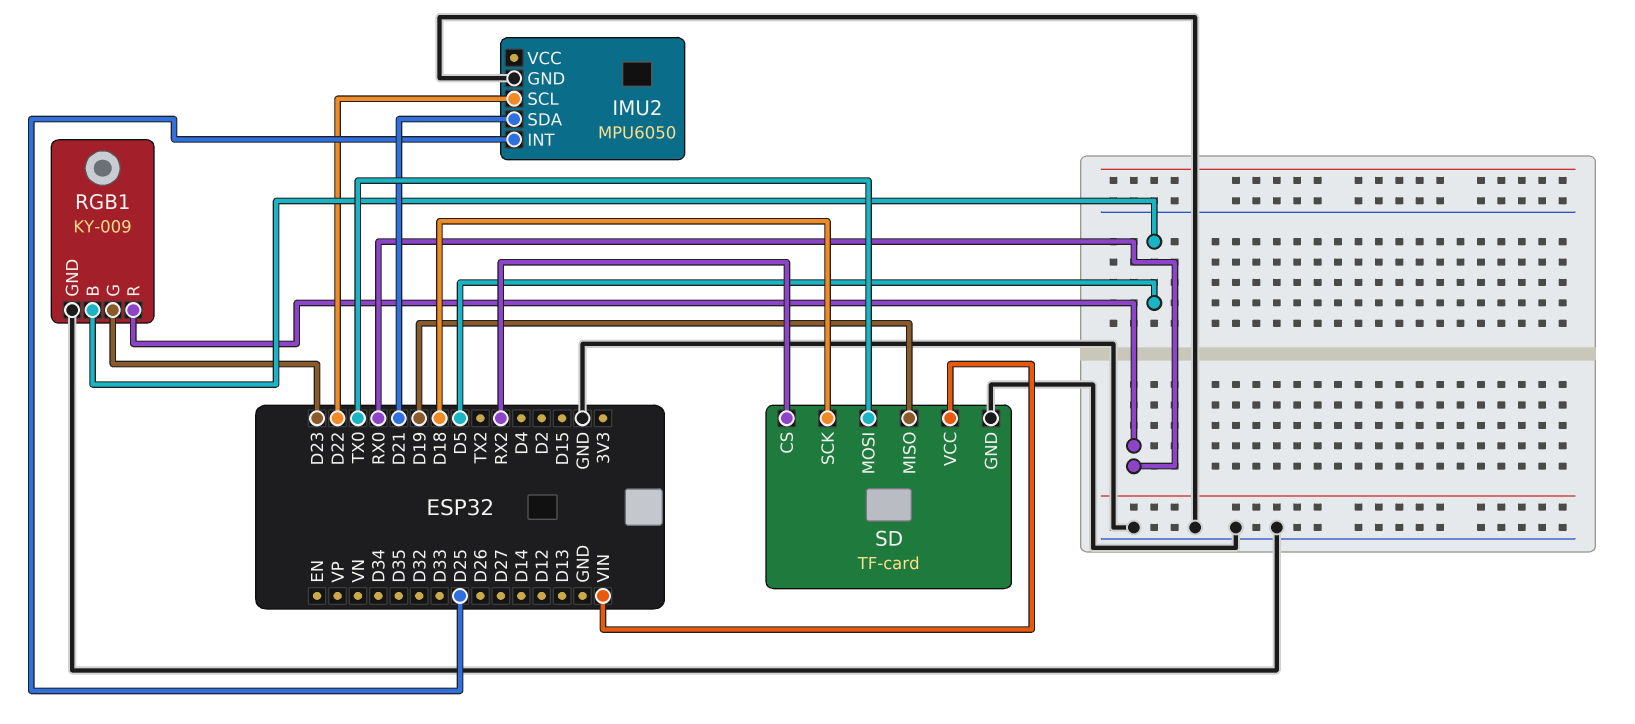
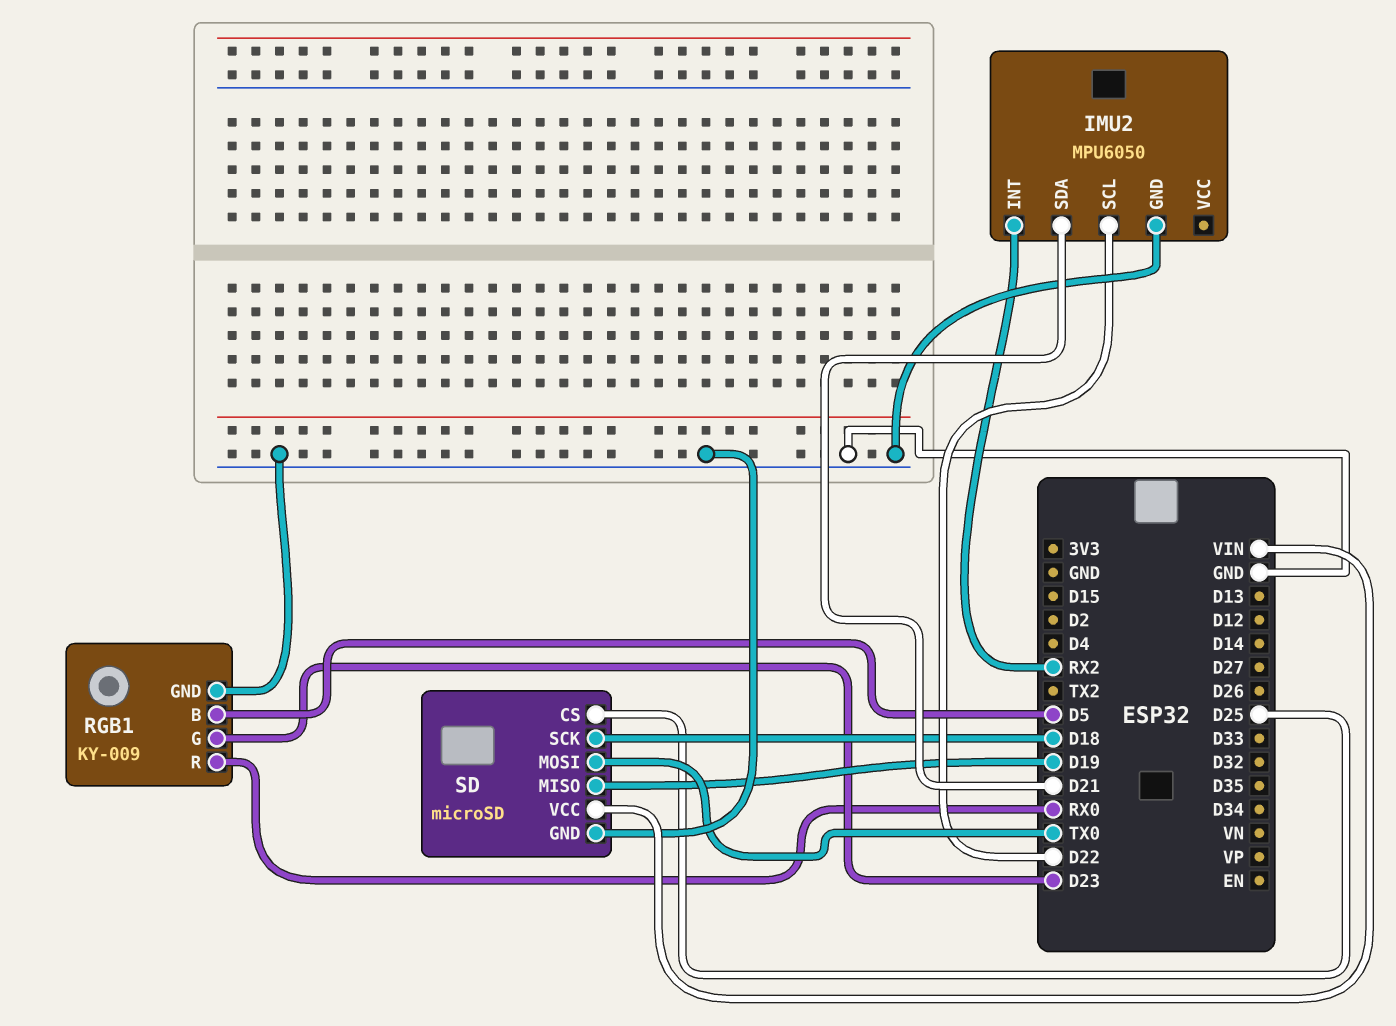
IMU2 pin INT: D25 -> RX2
SD: TF-card -> microSD
SD pin CS: RX2 -> D25

